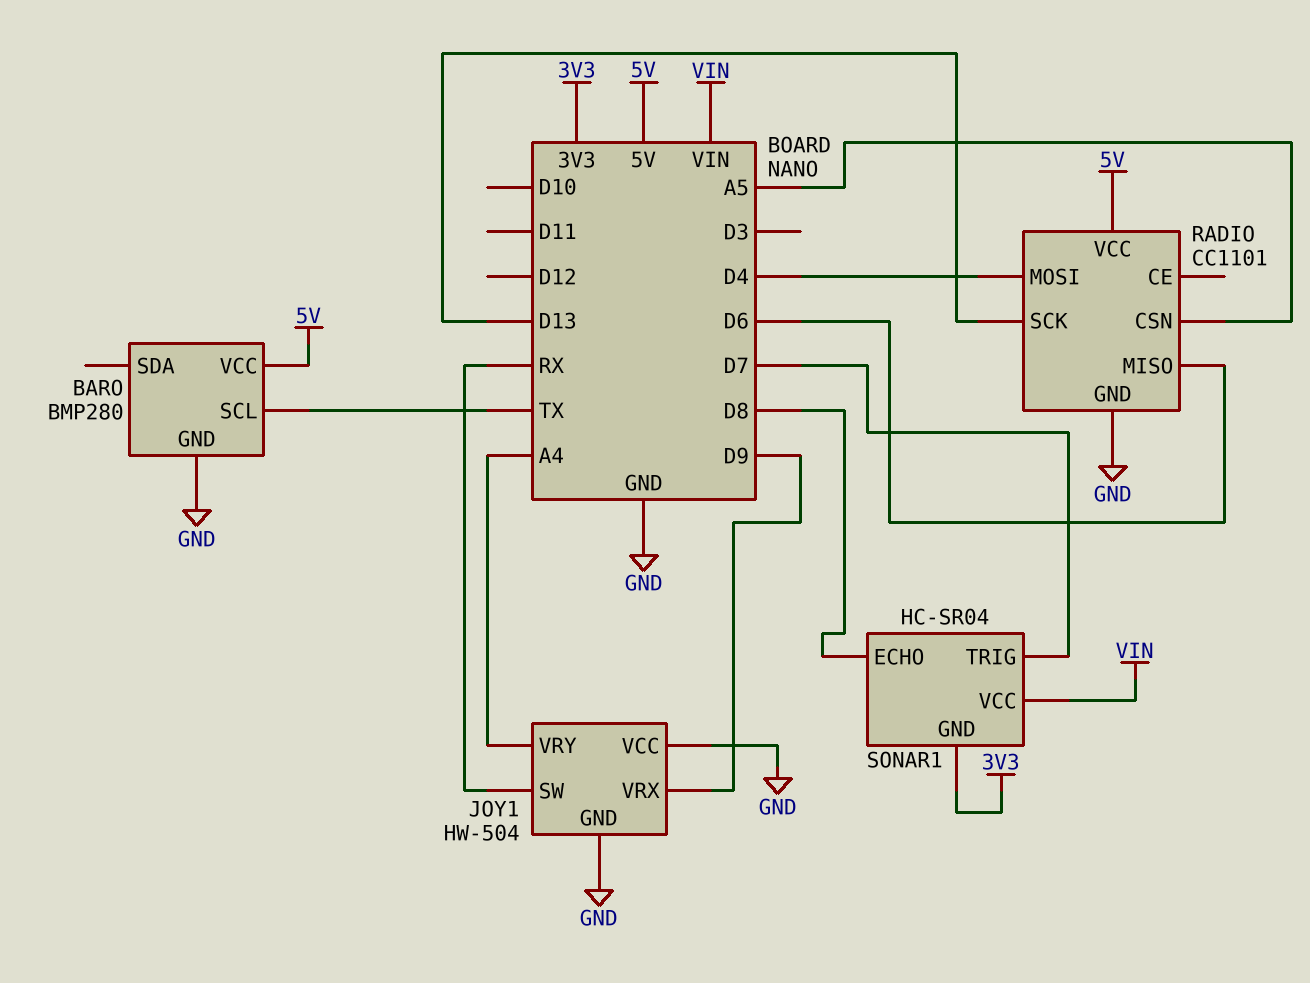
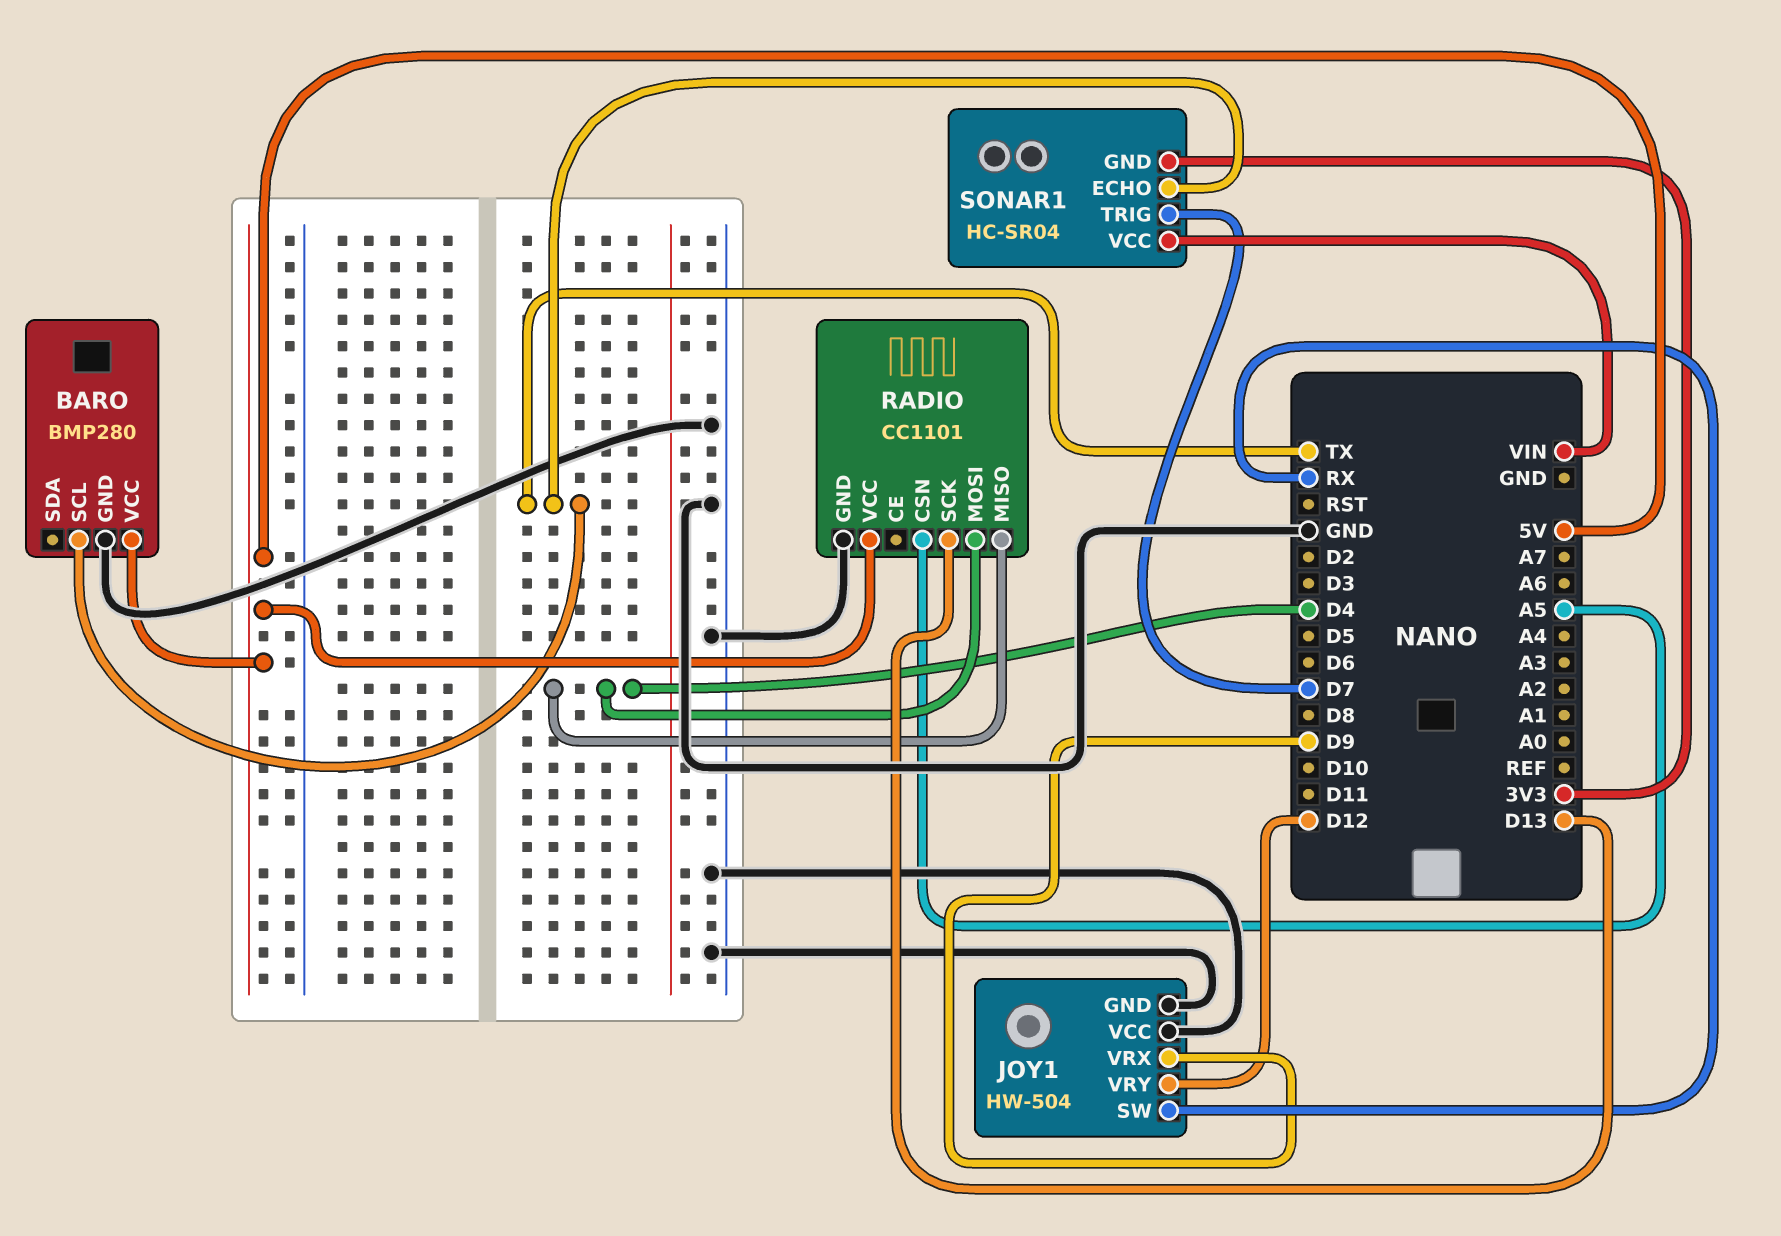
JOY1 pin VRY: A4 -> D12
RADIO pin MISO: D6 -> D4
SONAR1 pin ECHO: D8 -> TX

